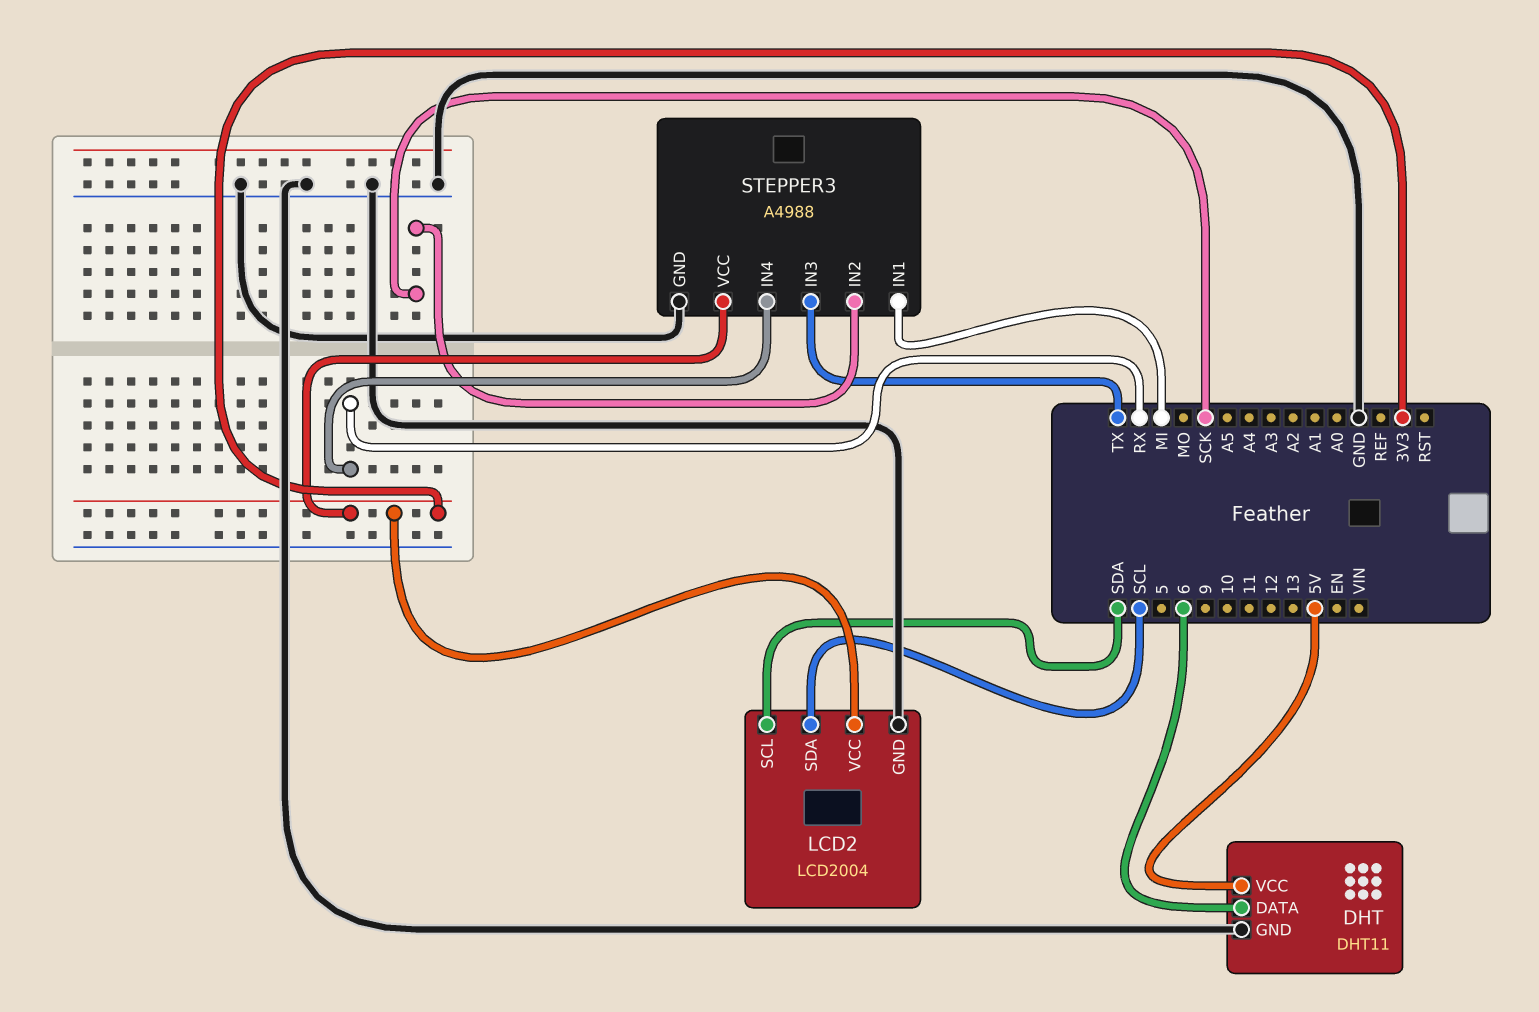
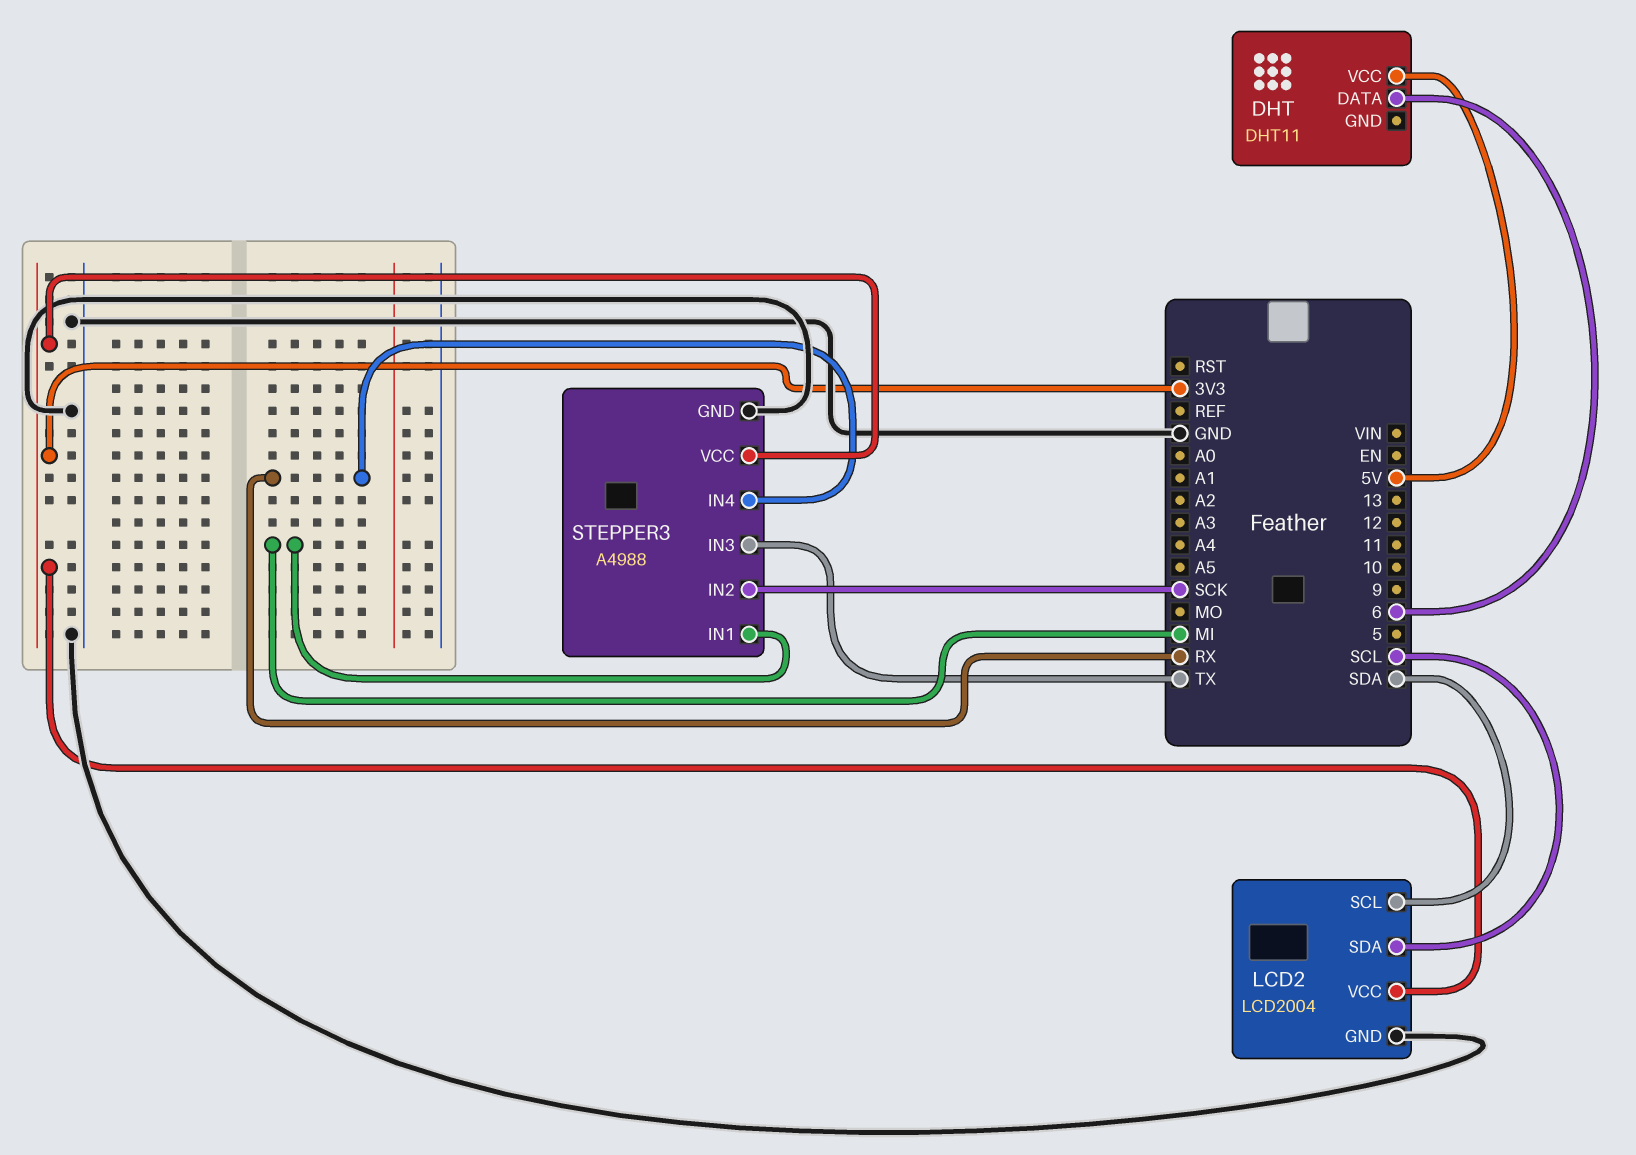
DHT pin GND: GND -> none

